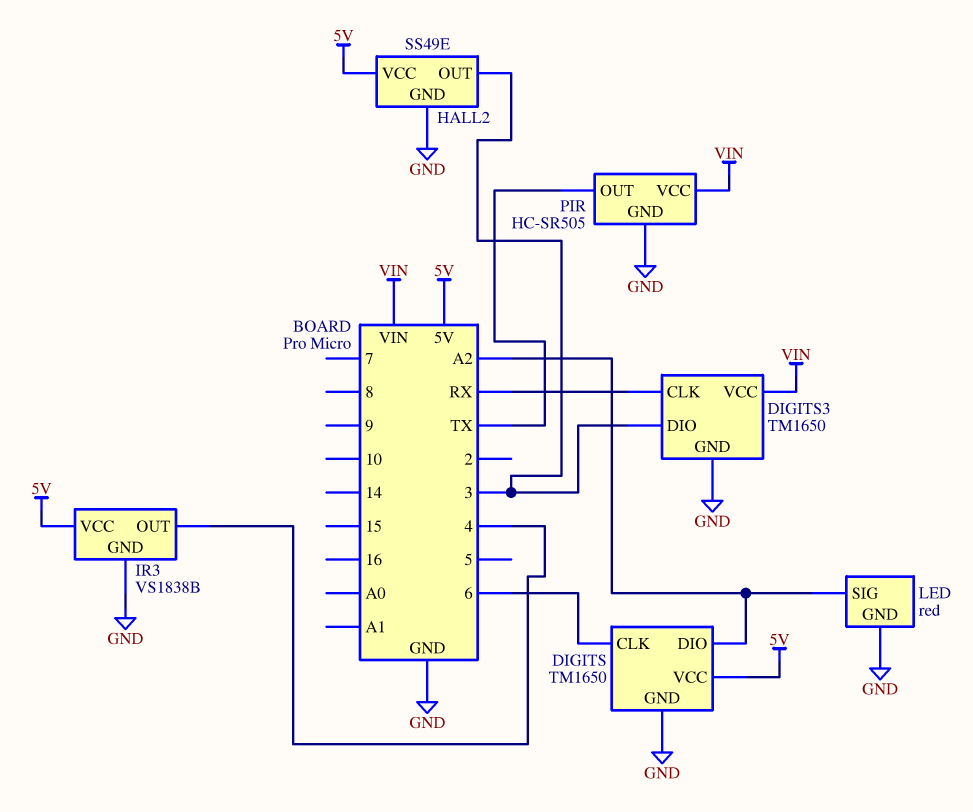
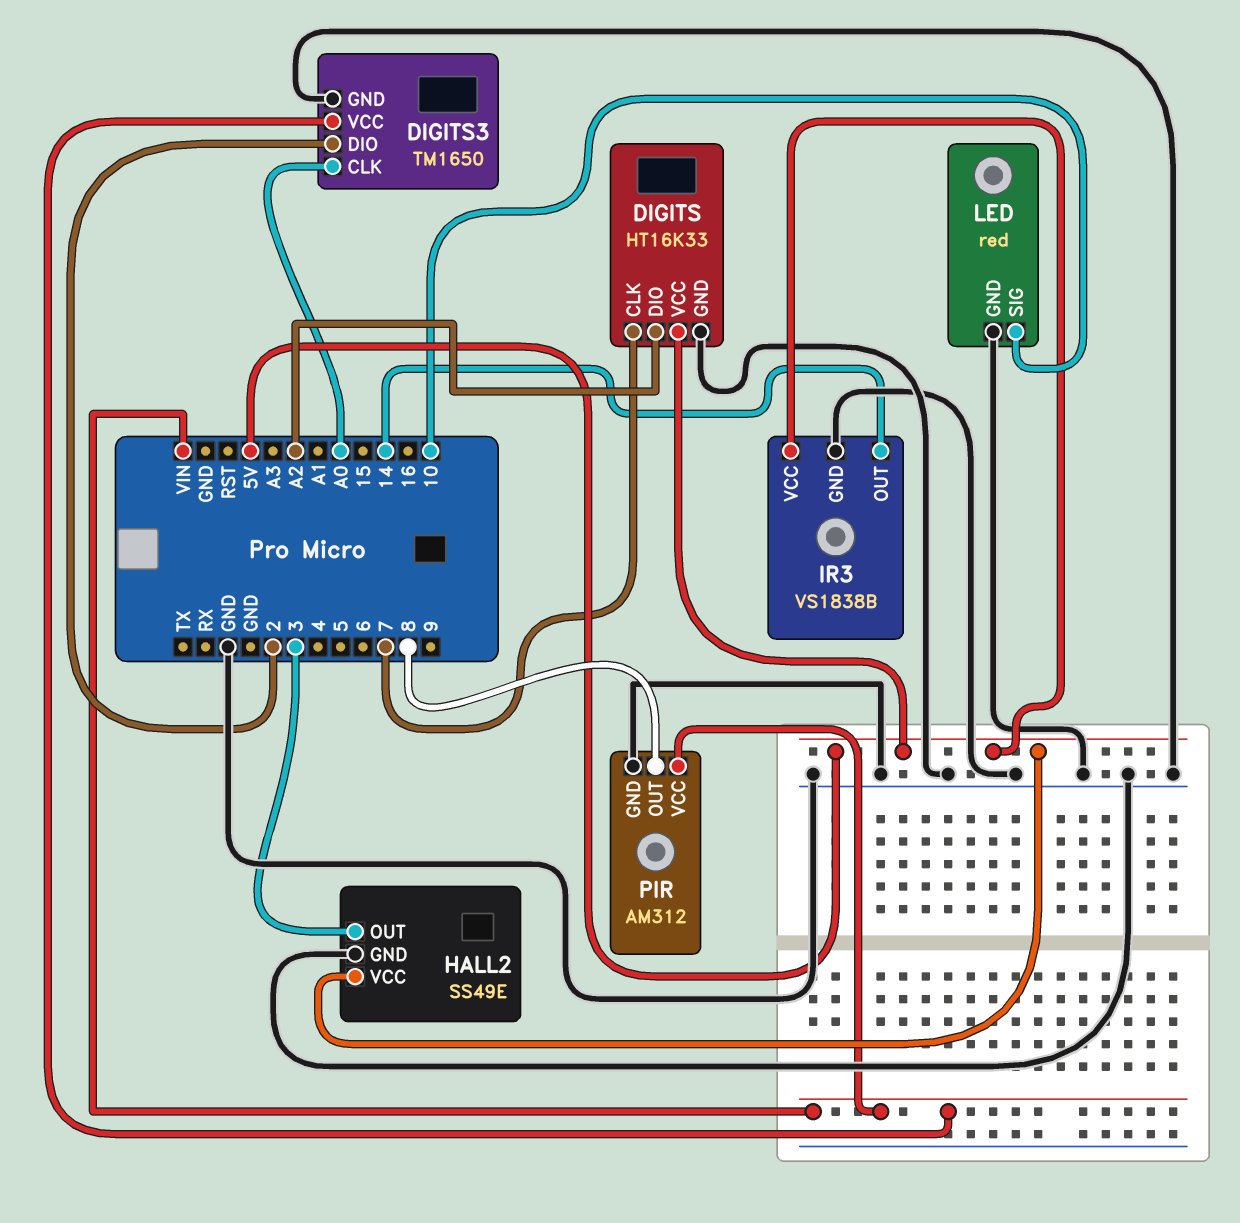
DIGITS: TM1650 -> HT16K33
DIGITS pin CLK: 6 -> 7
DIGITS3 pin CLK: RX -> A0
DIGITS3 pin DIO: 3 -> 2
IR3 pin OUT: 4 -> 14
LED pin SIG: A2 -> 10
PIR: HC-SR505 -> AM312
PIR pin OUT: TX -> 8

